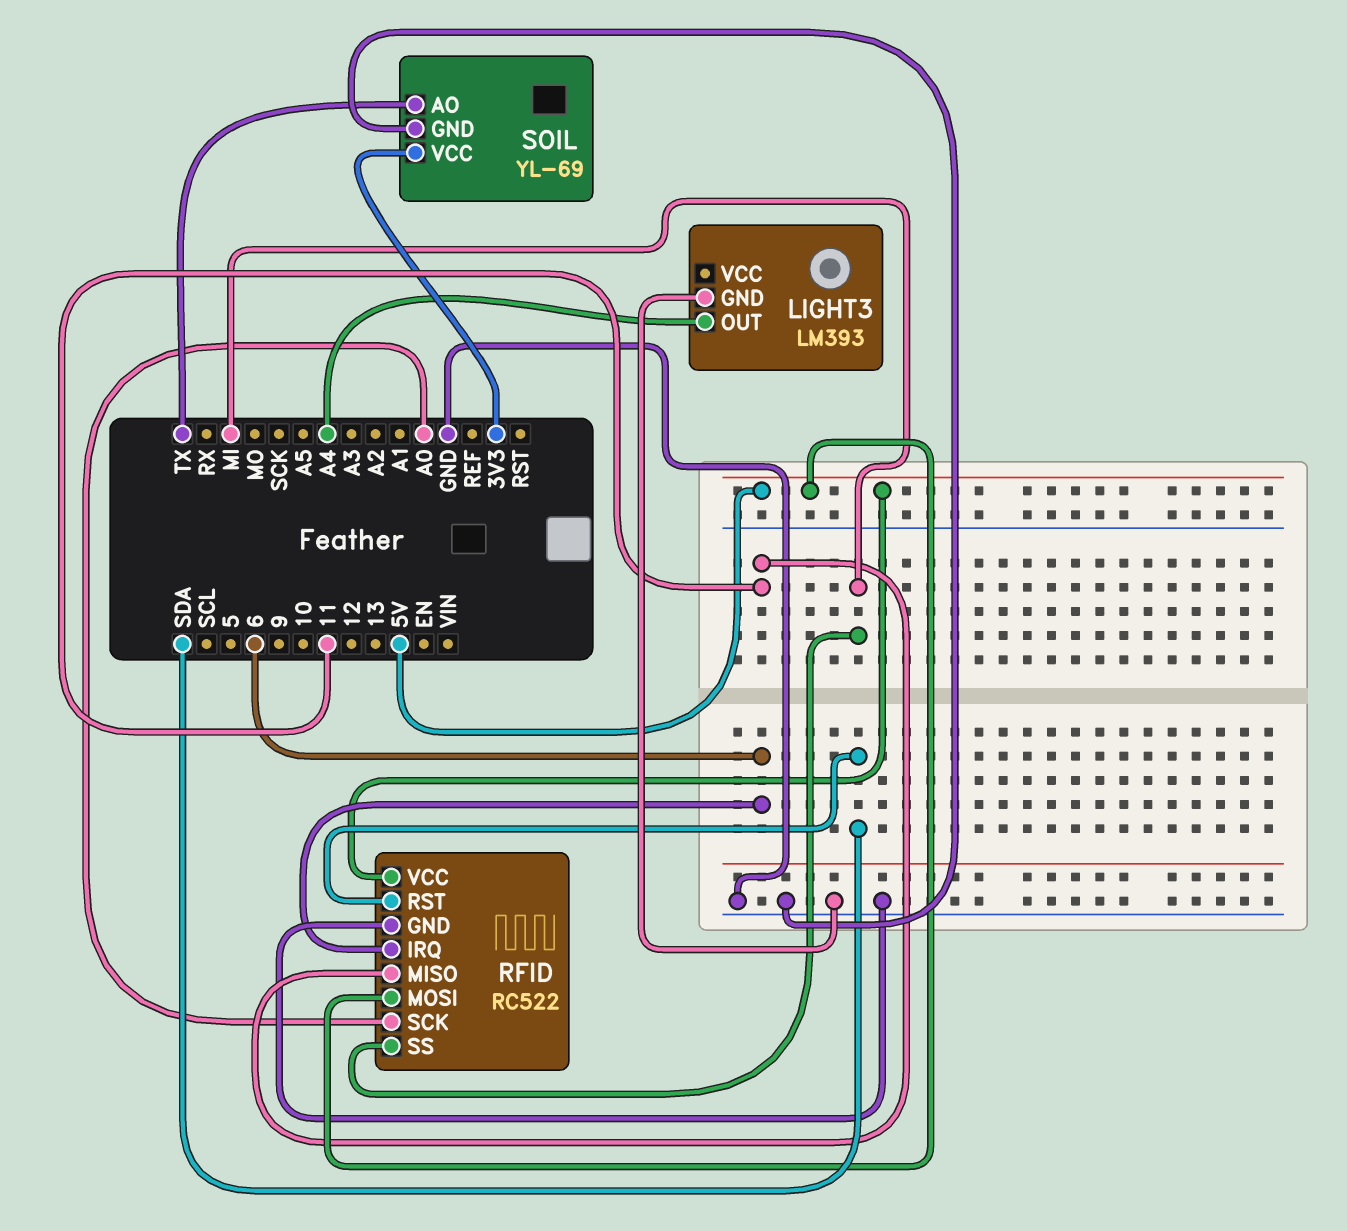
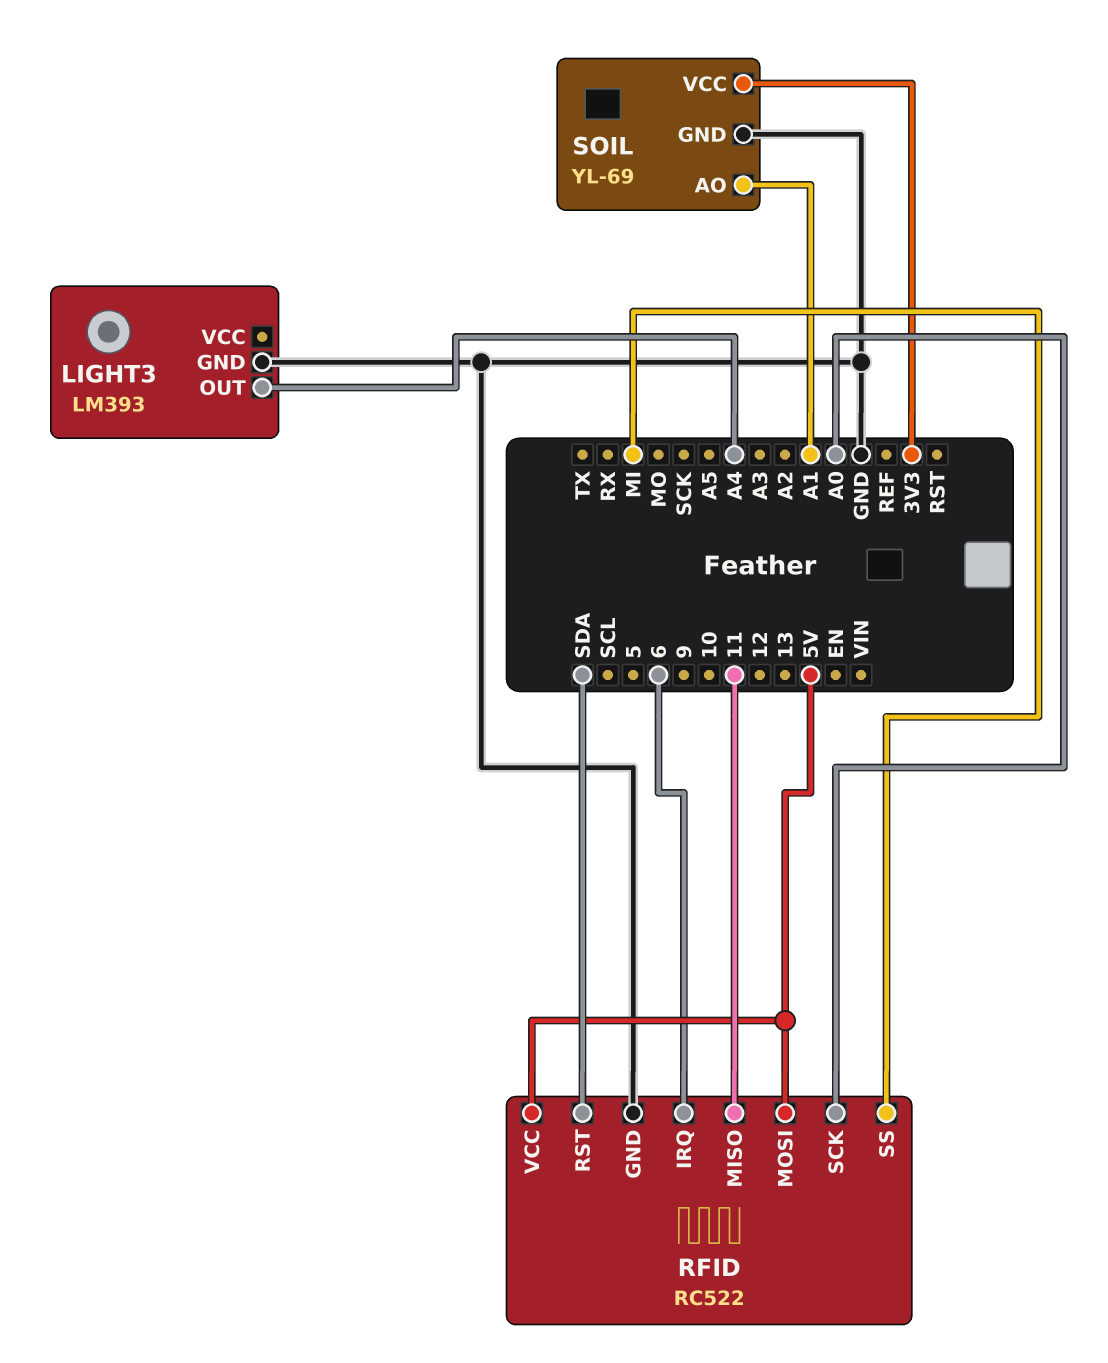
SOIL pin AO: TX -> A1

